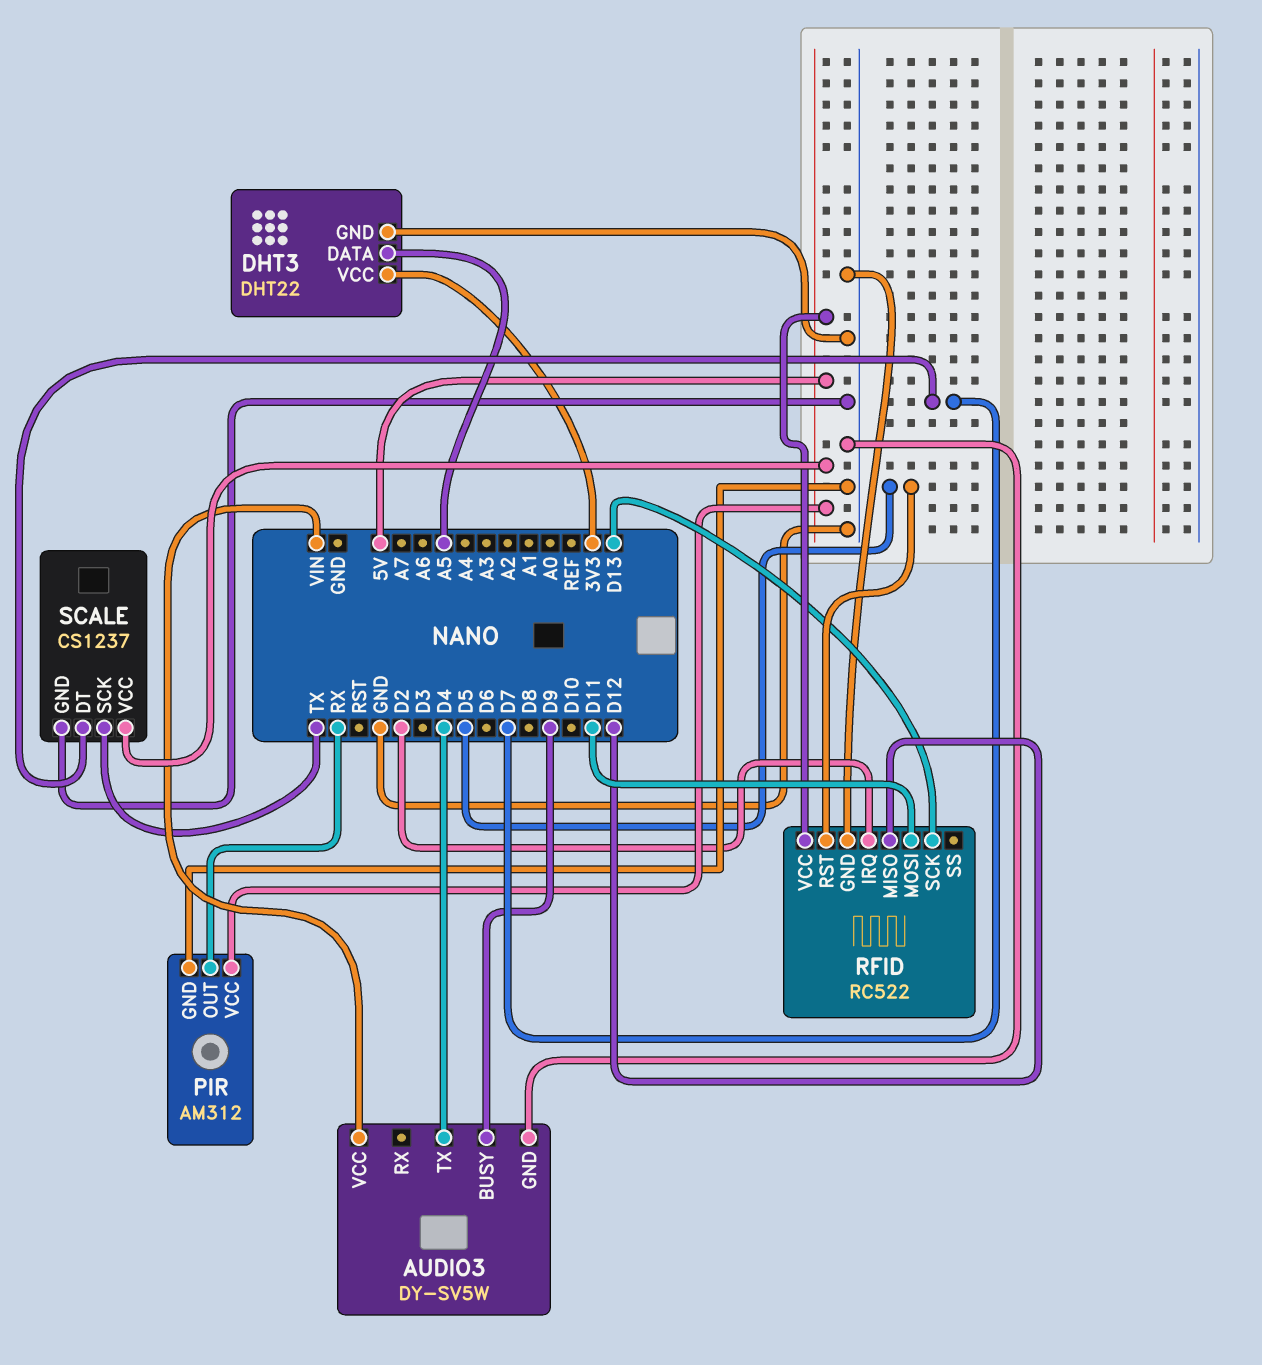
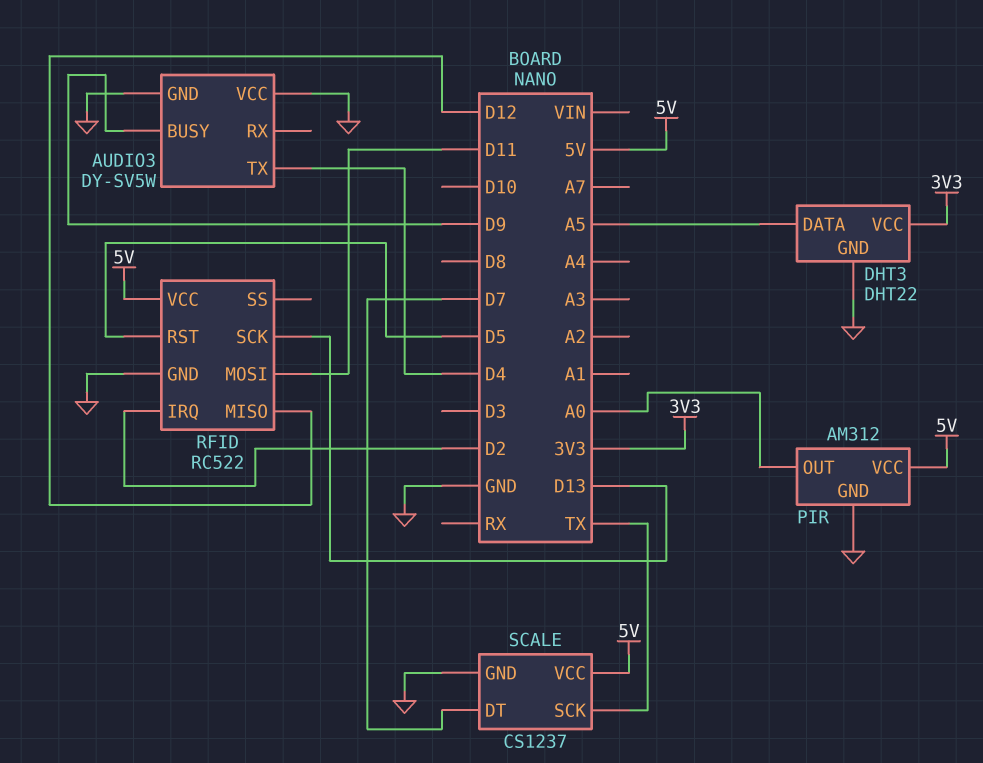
AUDIO3 pin VCC: VIN -> GND
PIR pin OUT: RX -> A0

